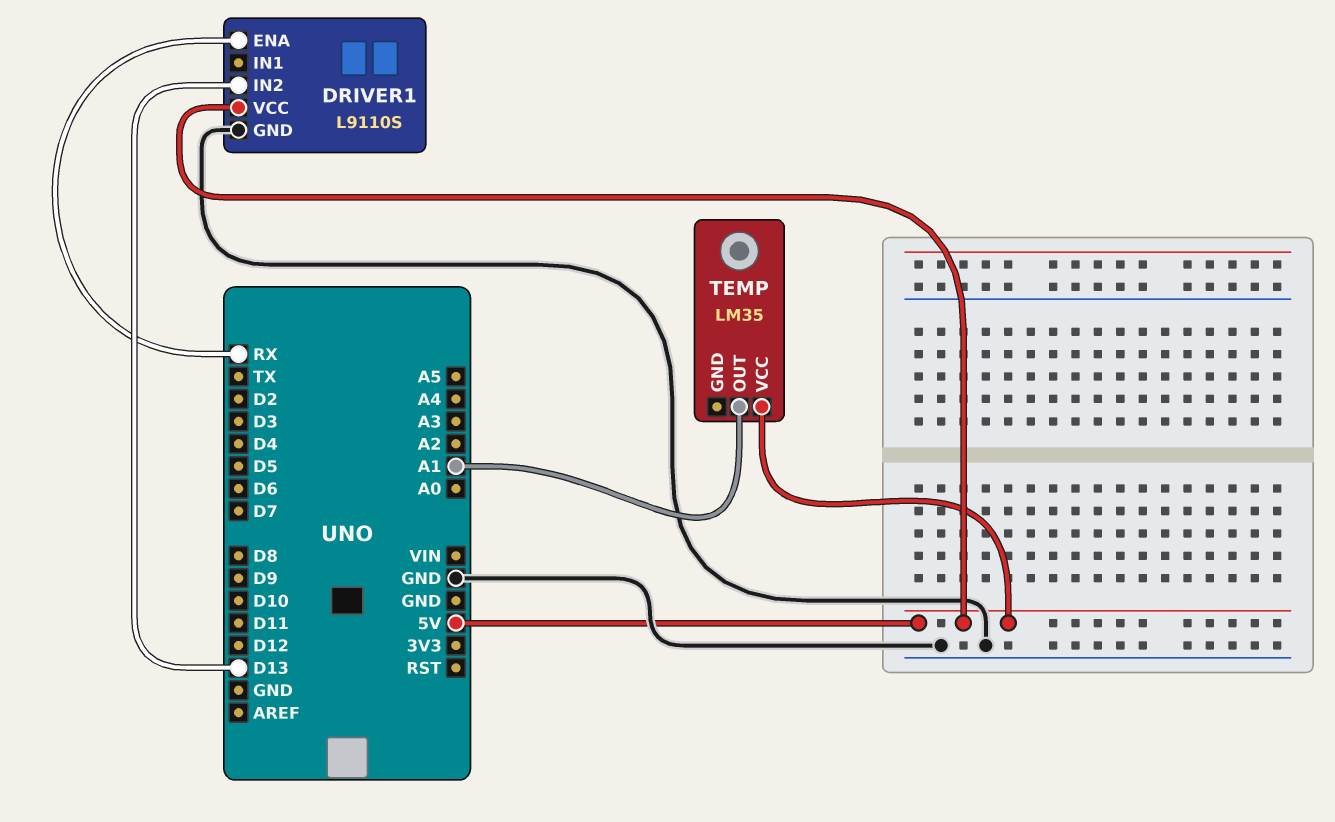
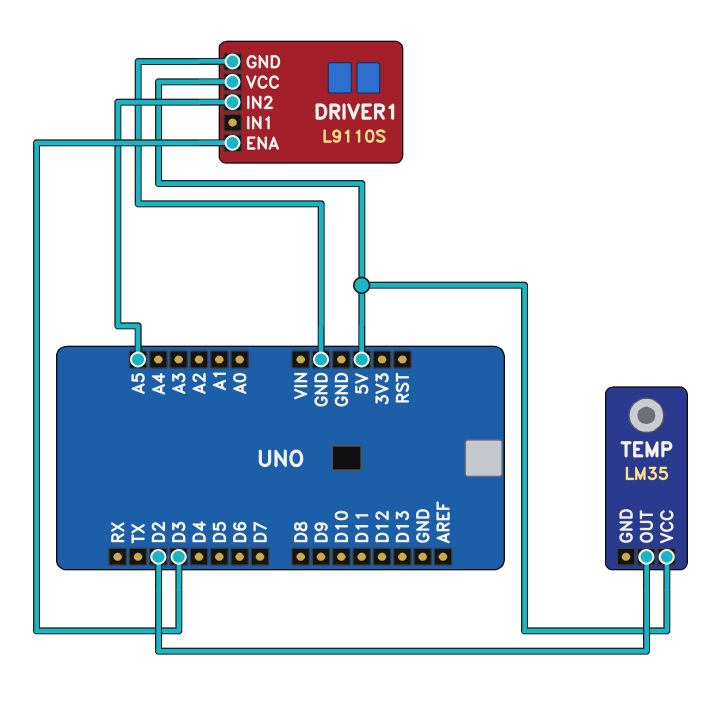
DRIVER1 pin ENA: RX -> D3
DRIVER1 pin IN2: D13 -> A5
TEMP pin OUT: A1 -> D2

